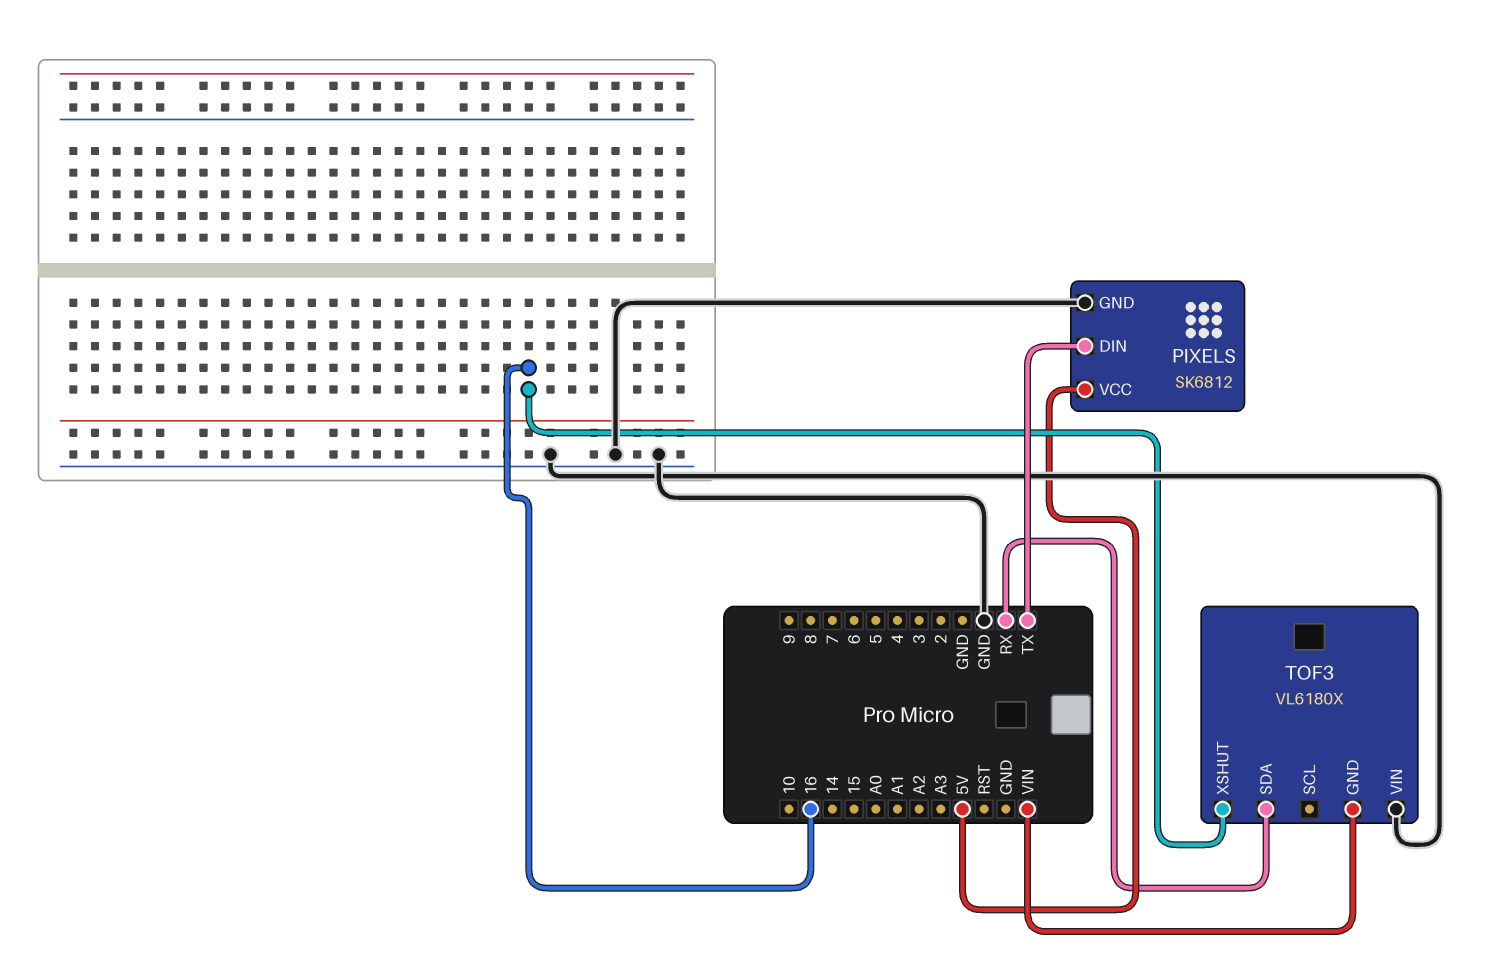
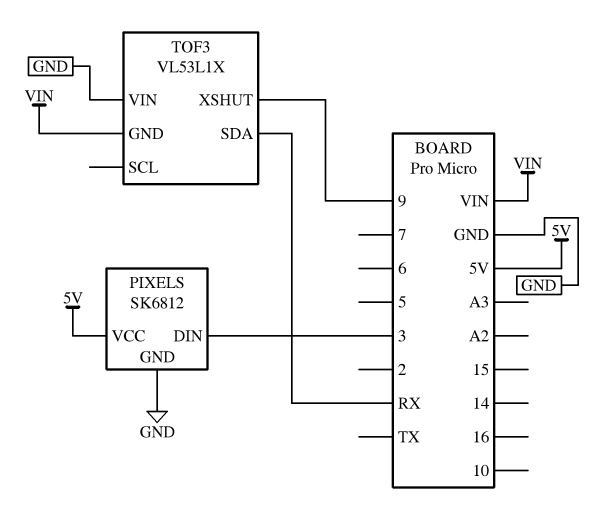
PIXELS pin DIN: TX -> 3
TOF3: VL6180X -> VL53L1X
TOF3 pin XSHUT: 16 -> 9

